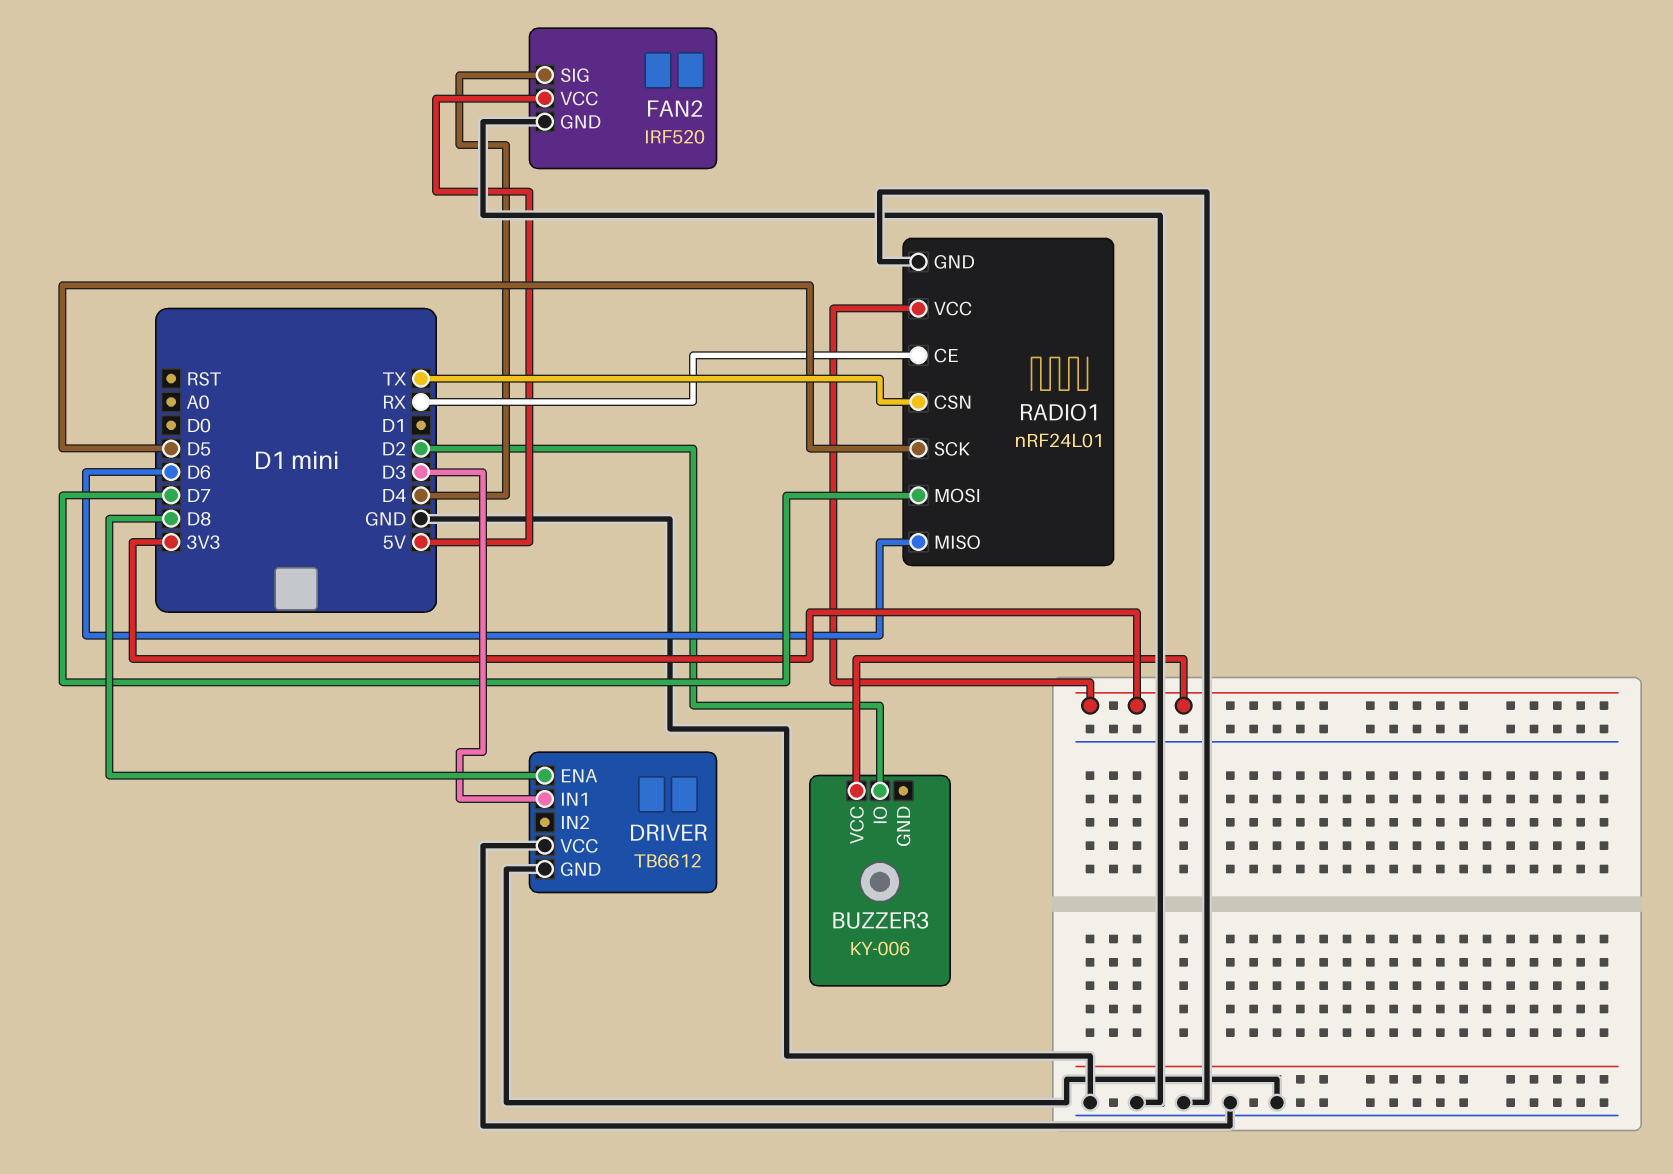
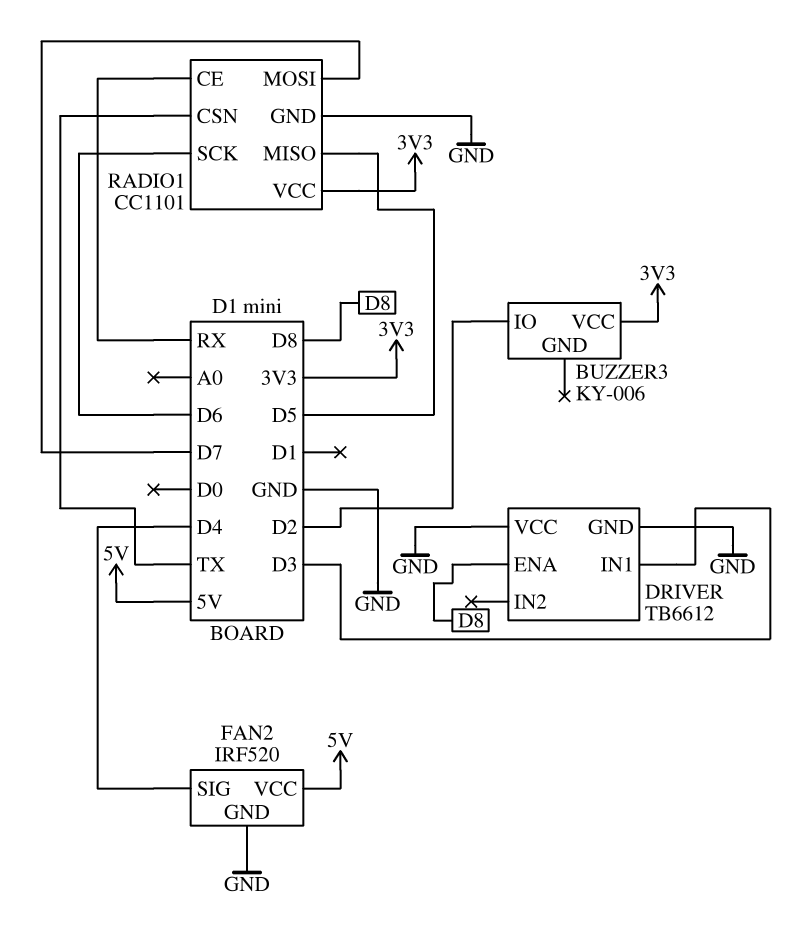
RADIO1: nRF24L01 -> CC1101
RADIO1 pin MISO: D6 -> D5
RADIO1 pin SCK: D5 -> D6

